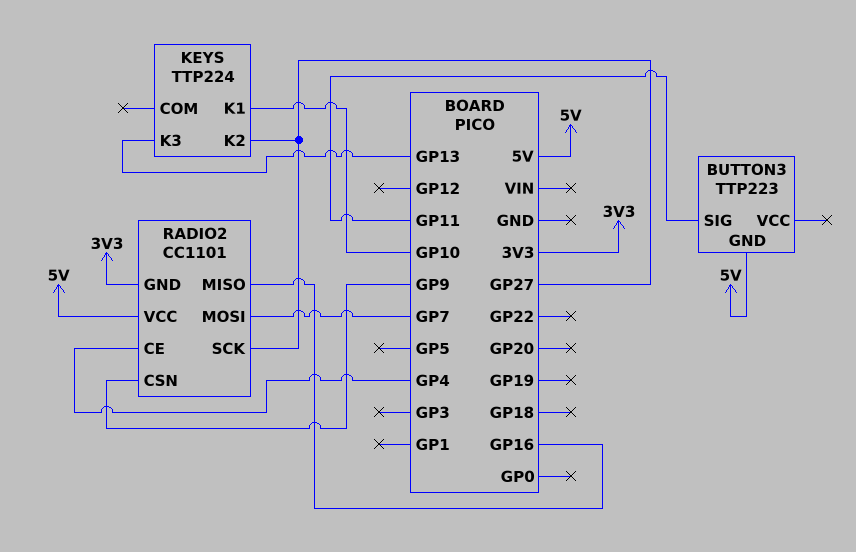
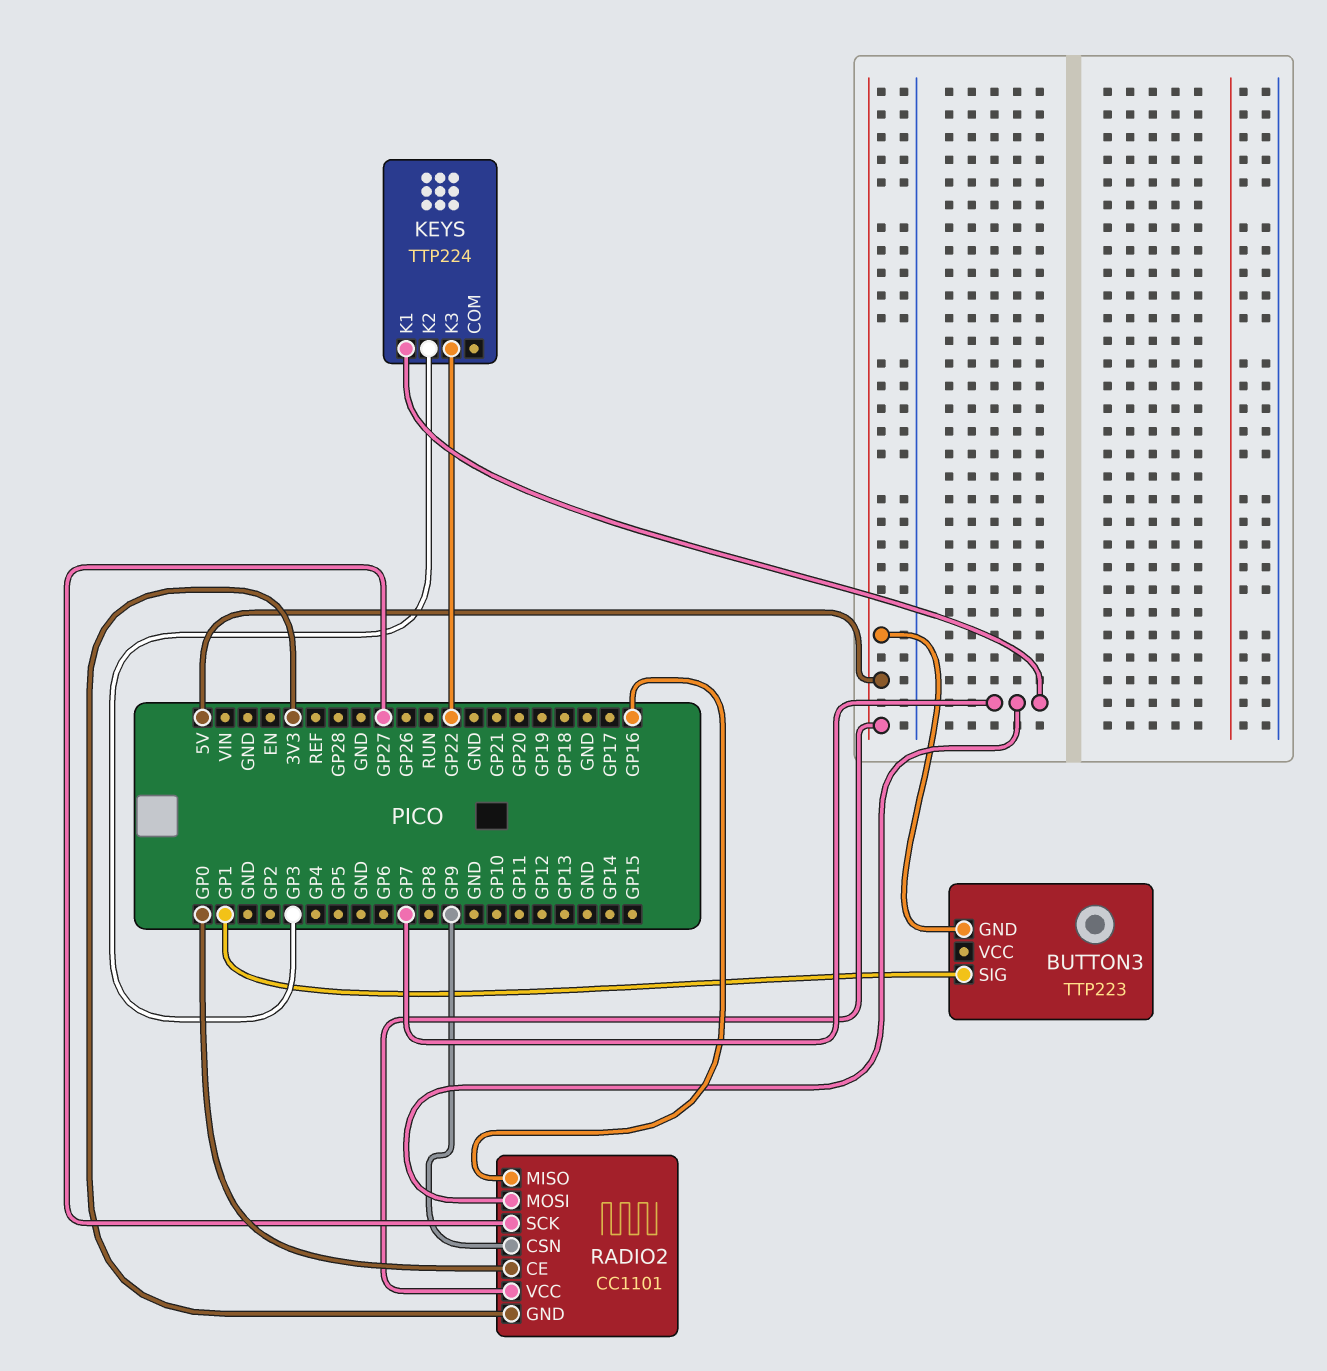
BUTTON3 pin SIG: GP11 -> GP1
KEYS pin K1: GP10 -> GP7
KEYS pin K2: GP27 -> GP3
KEYS pin K3: GP13 -> GP22
RADIO2 pin CE: GP4 -> GP0

